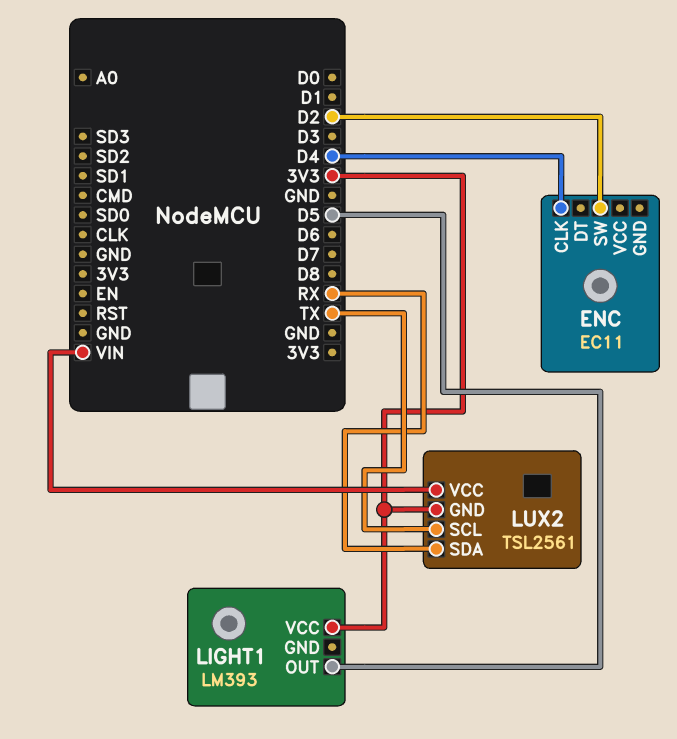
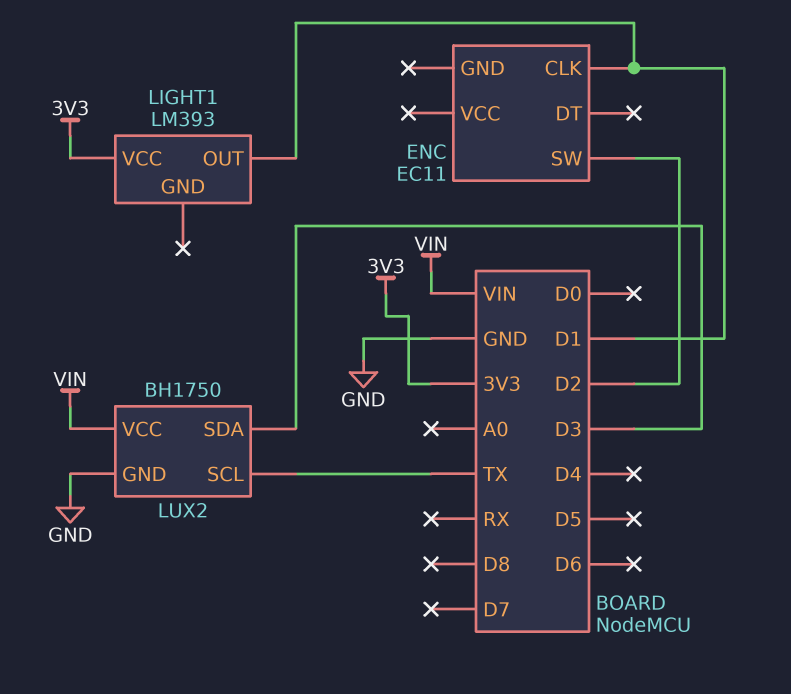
ENC pin CLK: D4 -> D1
LIGHT1 pin OUT: D5 -> D1
LUX2: TSL2561 -> BH1750
LUX2 pin GND: 3V3 -> GND
LUX2 pin SDA: RX -> D3

